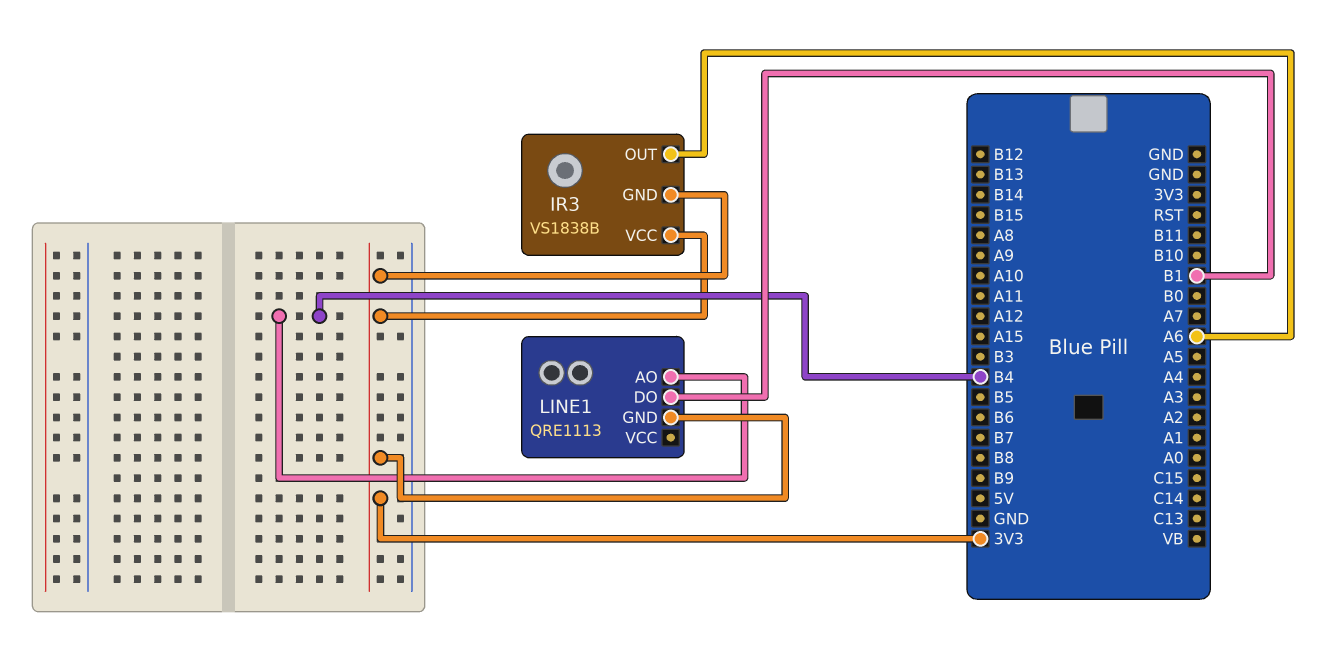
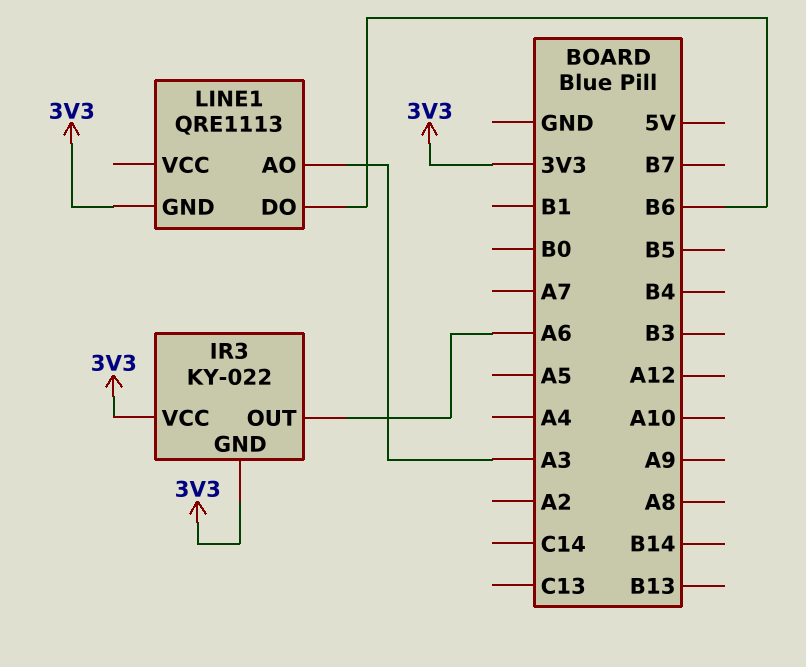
IR3: VS1838B -> KY-022
LINE1 pin AO: B4 -> A3
LINE1 pin DO: B1 -> B6

